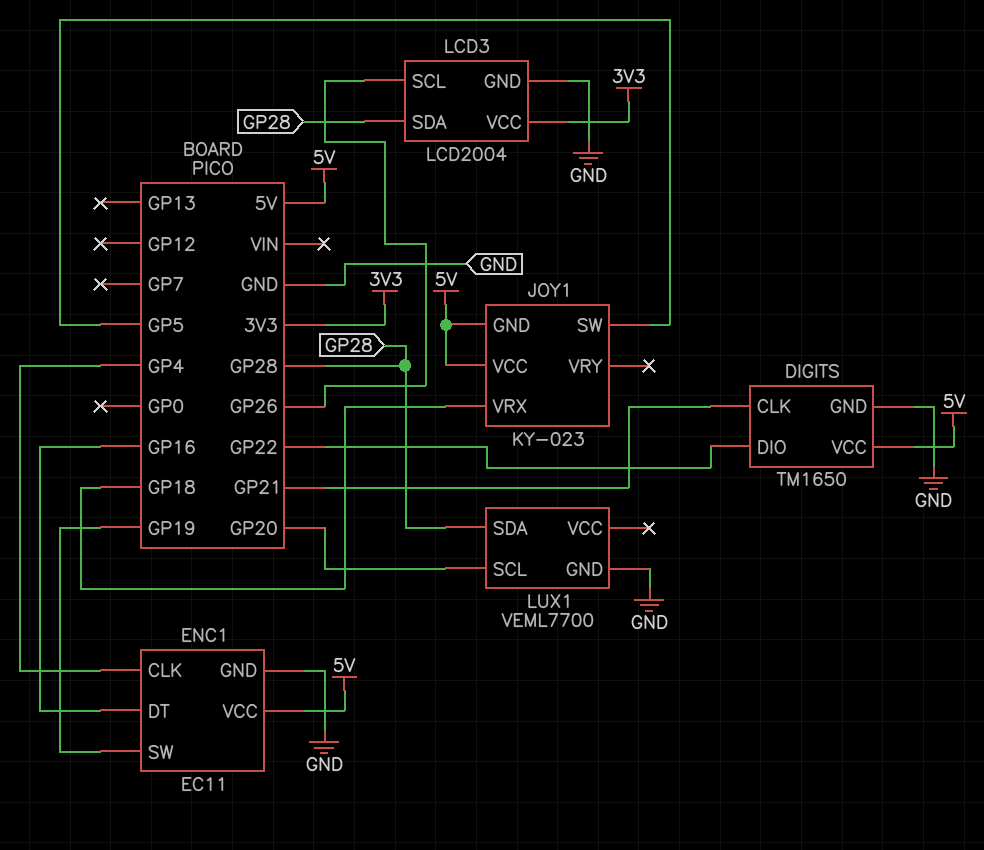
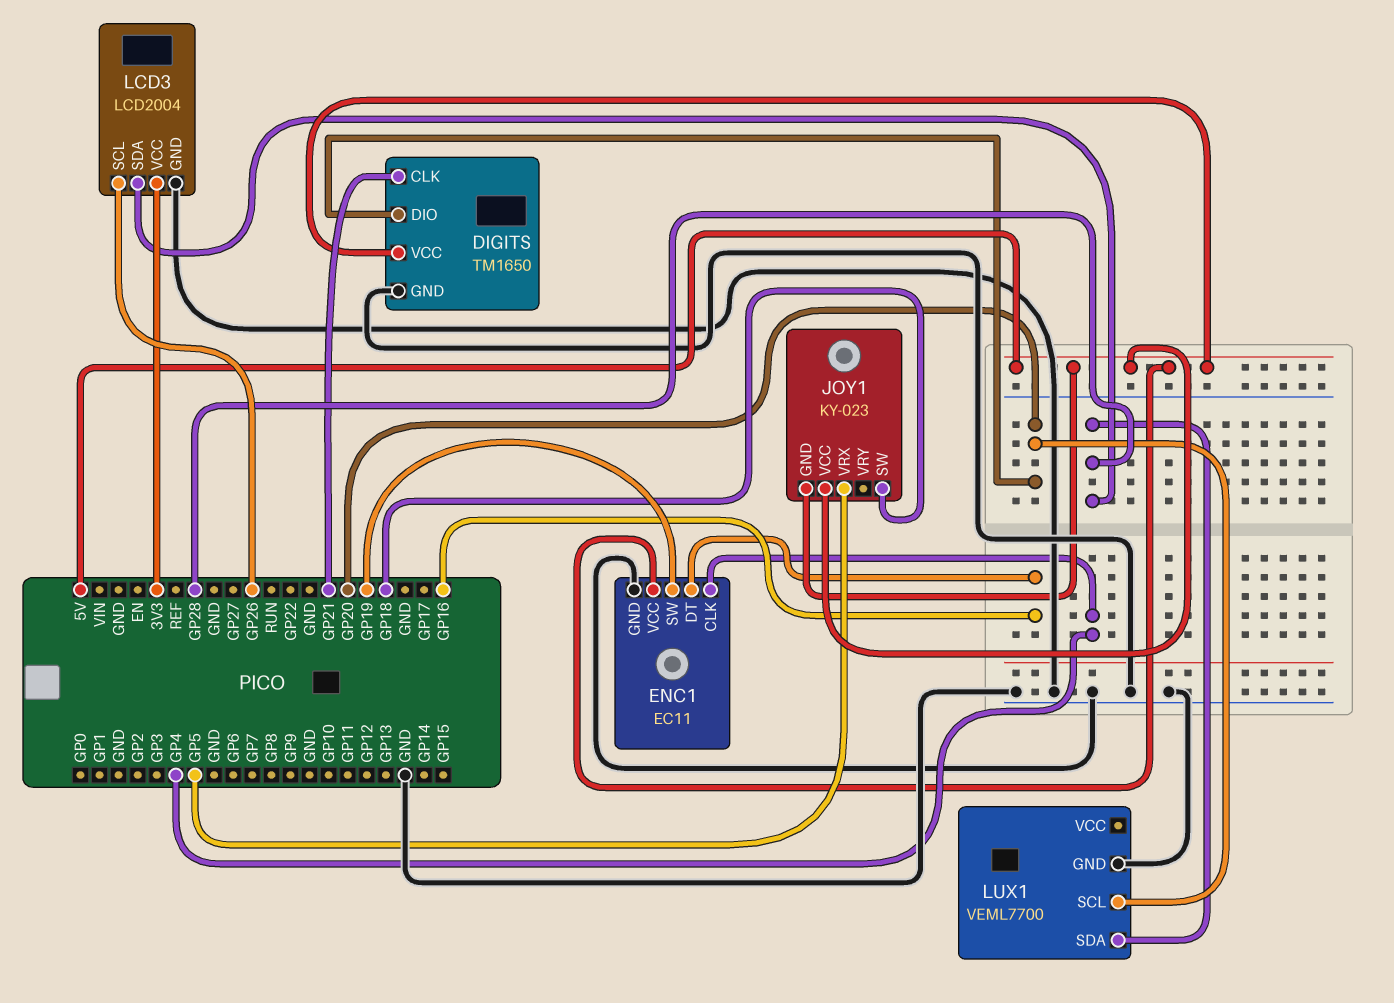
DIGITS pin DIO: GP22 -> GP20
JOY1 pin SW: GP5 -> GP18
JOY1 pin VRX: GP18 -> GP5

